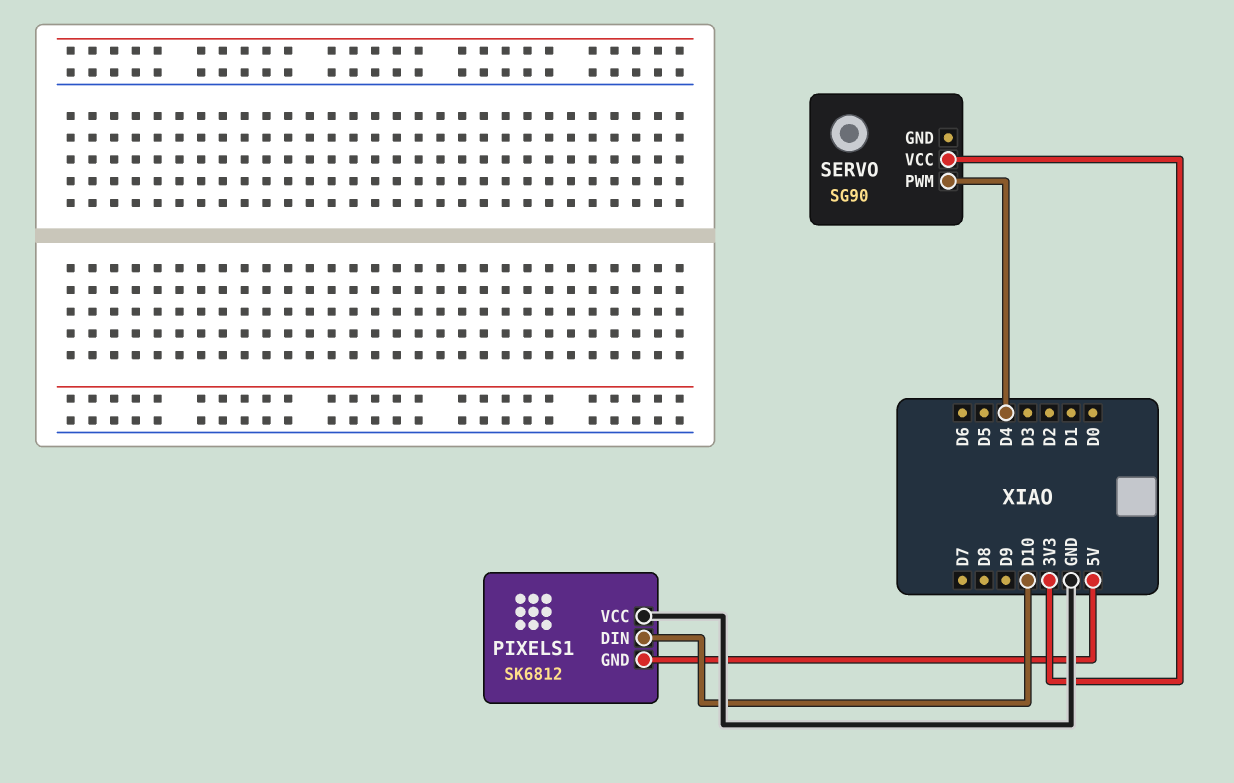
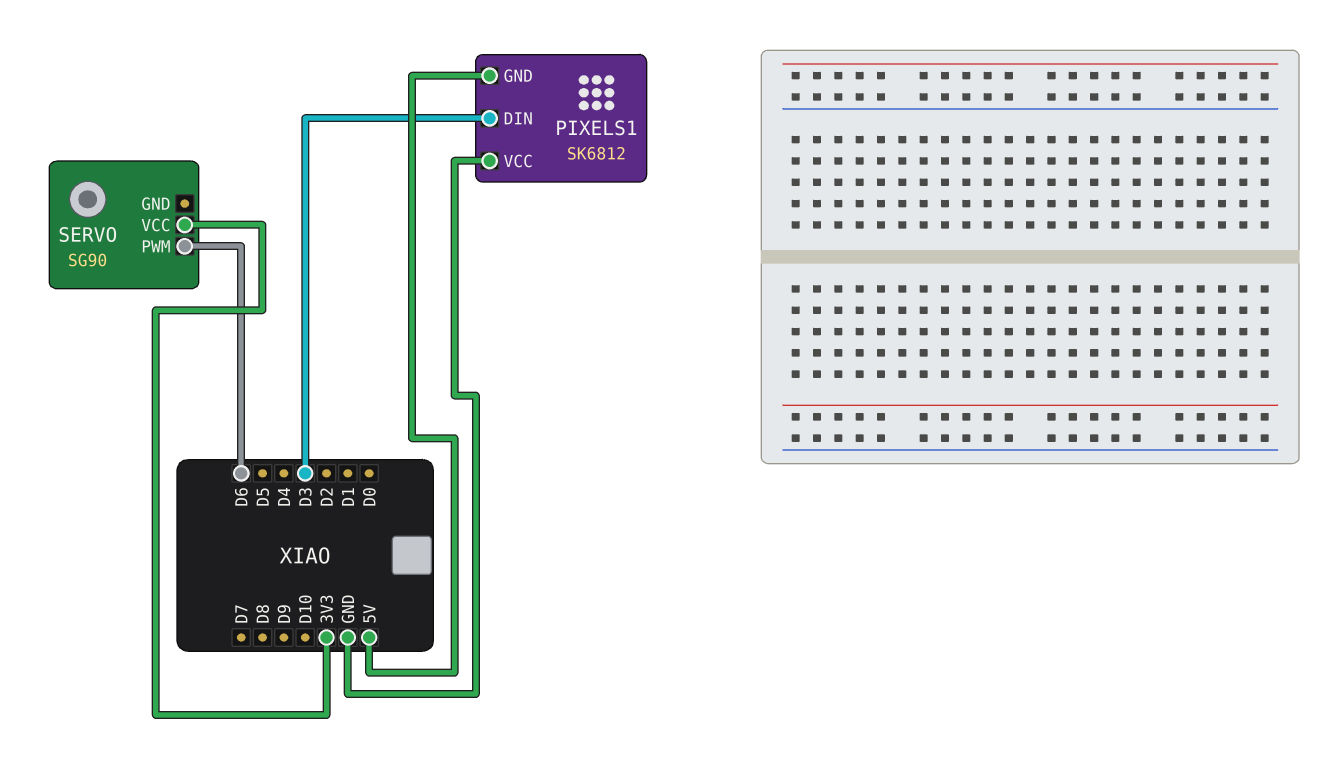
PIXELS1 pin DIN: D10 -> D3
SERVO pin PWM: D4 -> D6

